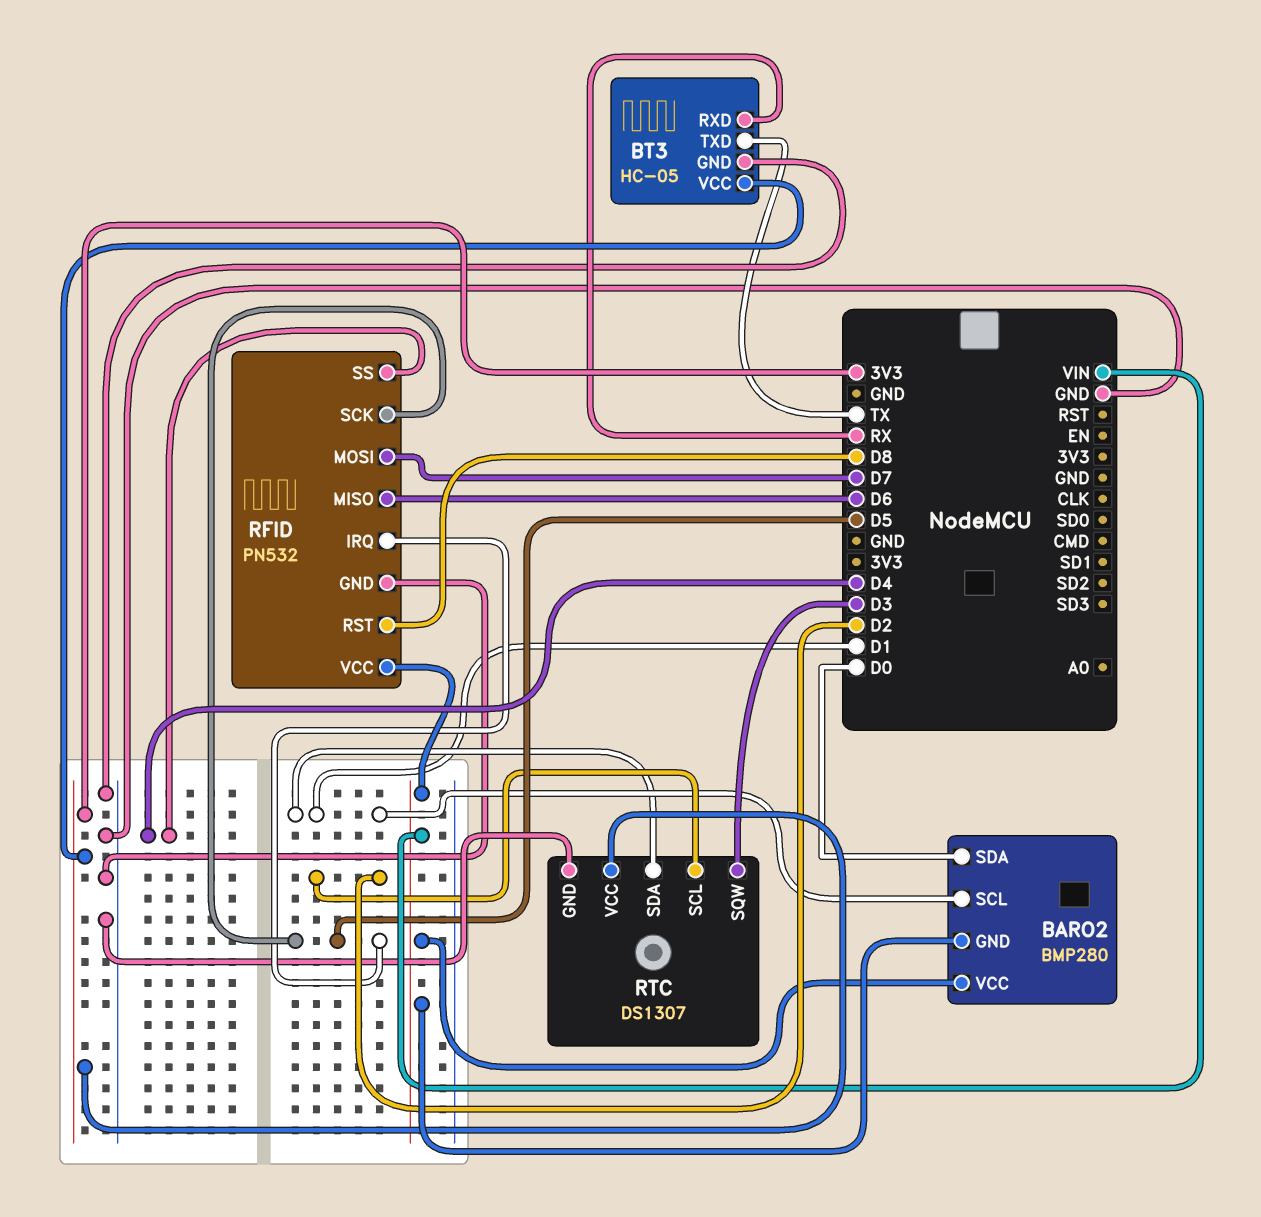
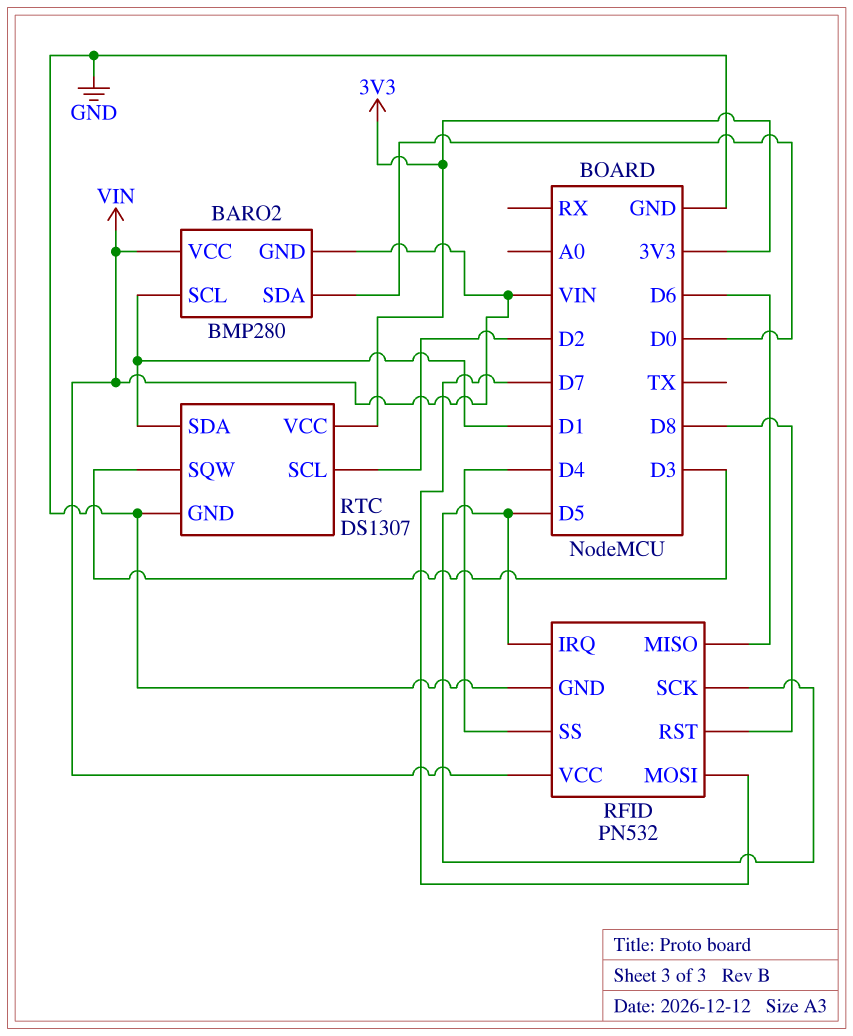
BT3: HC-05 -> none
BT3 pin GND: GND -> none
BT3 pin RXD: RX -> none
BT3 pin TXD: TX -> none
BT3 pin VCC: 3V3 -> none

